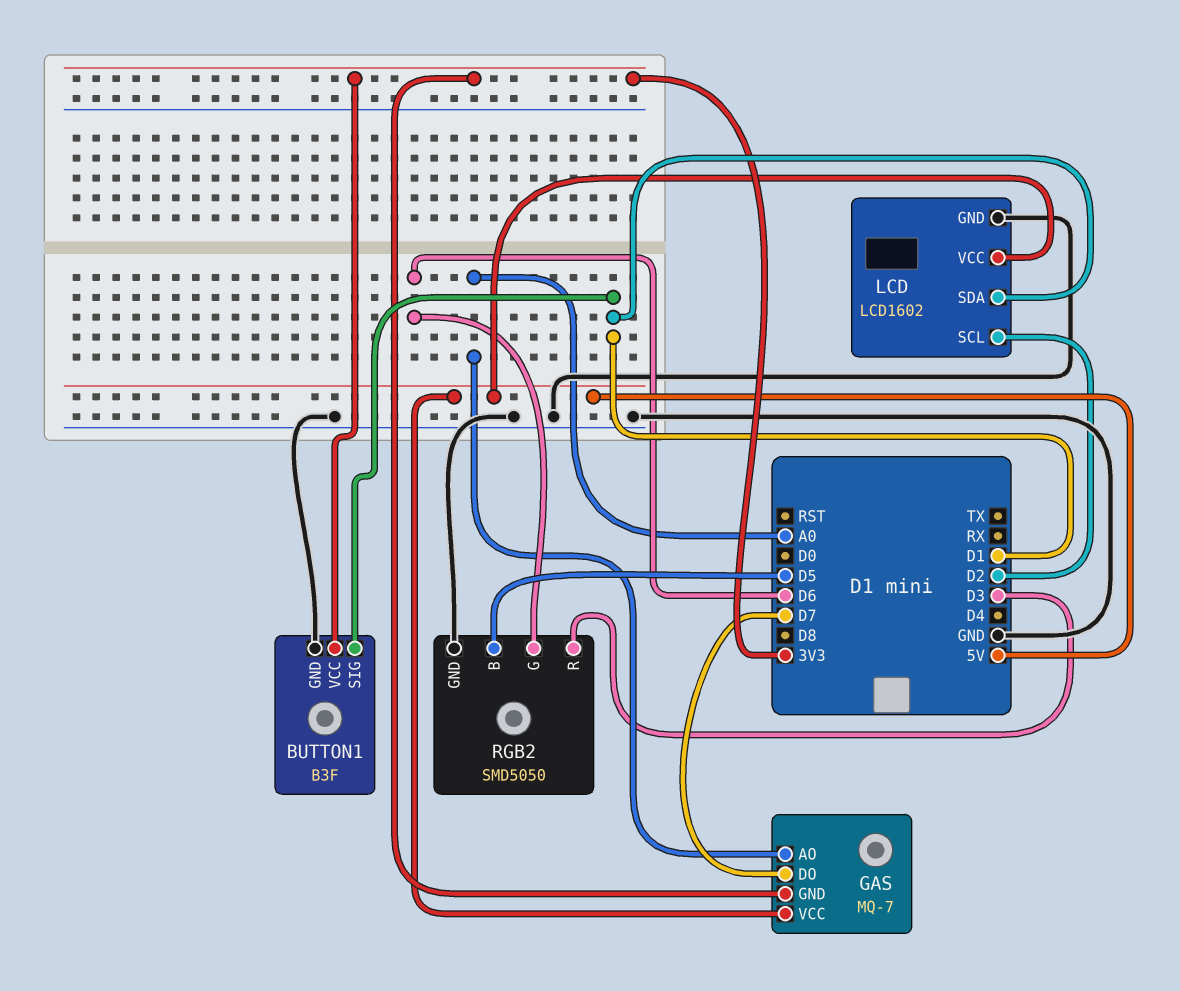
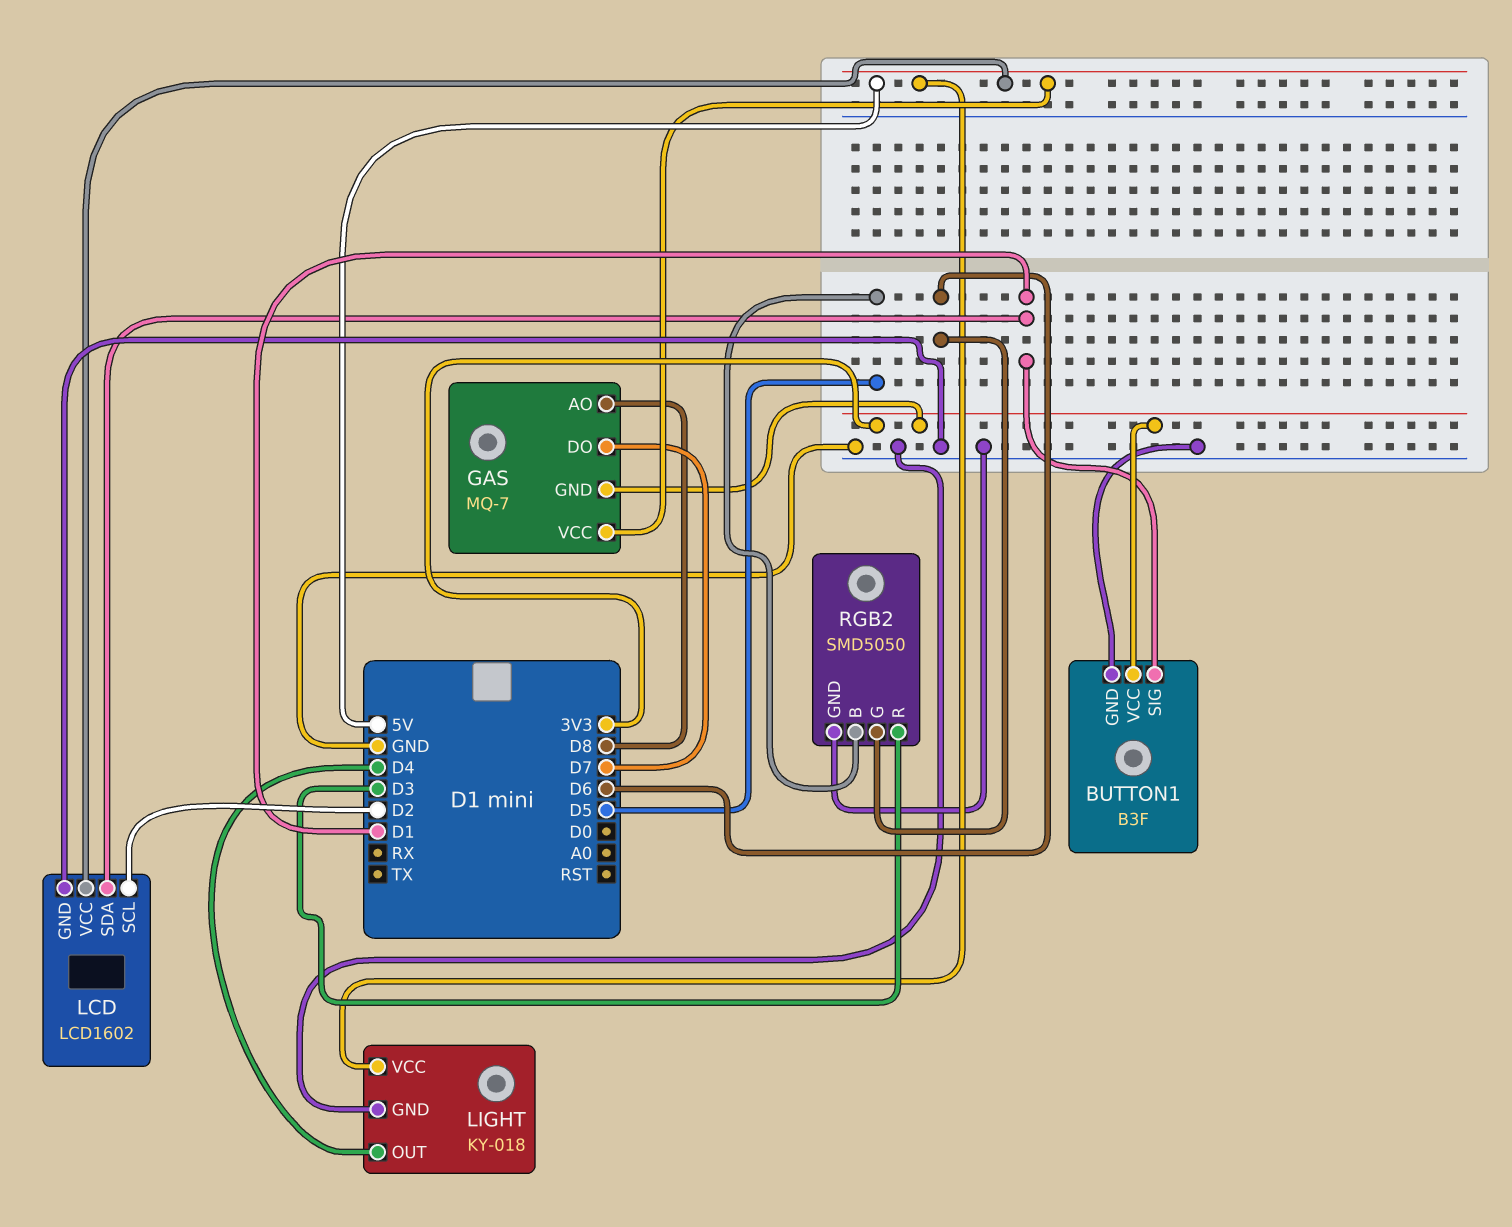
GAS pin AO: A0 -> D8
LIGHT: none -> KY-018
LIGHT pin GND: none -> GND
LIGHT pin OUT: none -> D4
LIGHT pin VCC: none -> 5V

